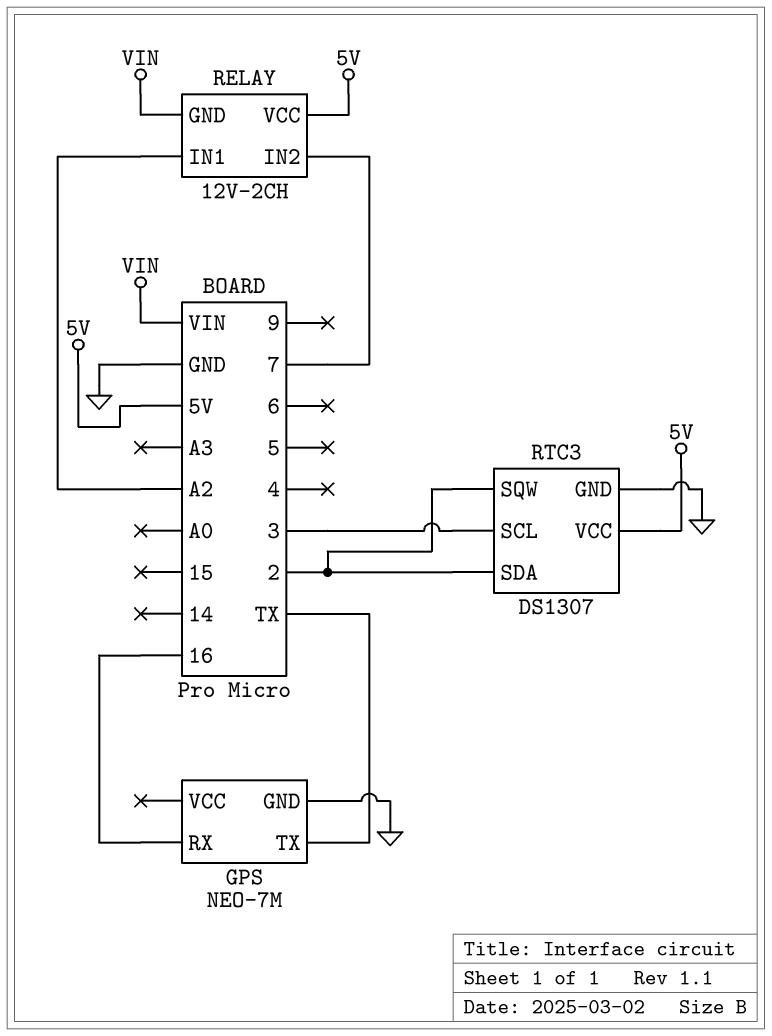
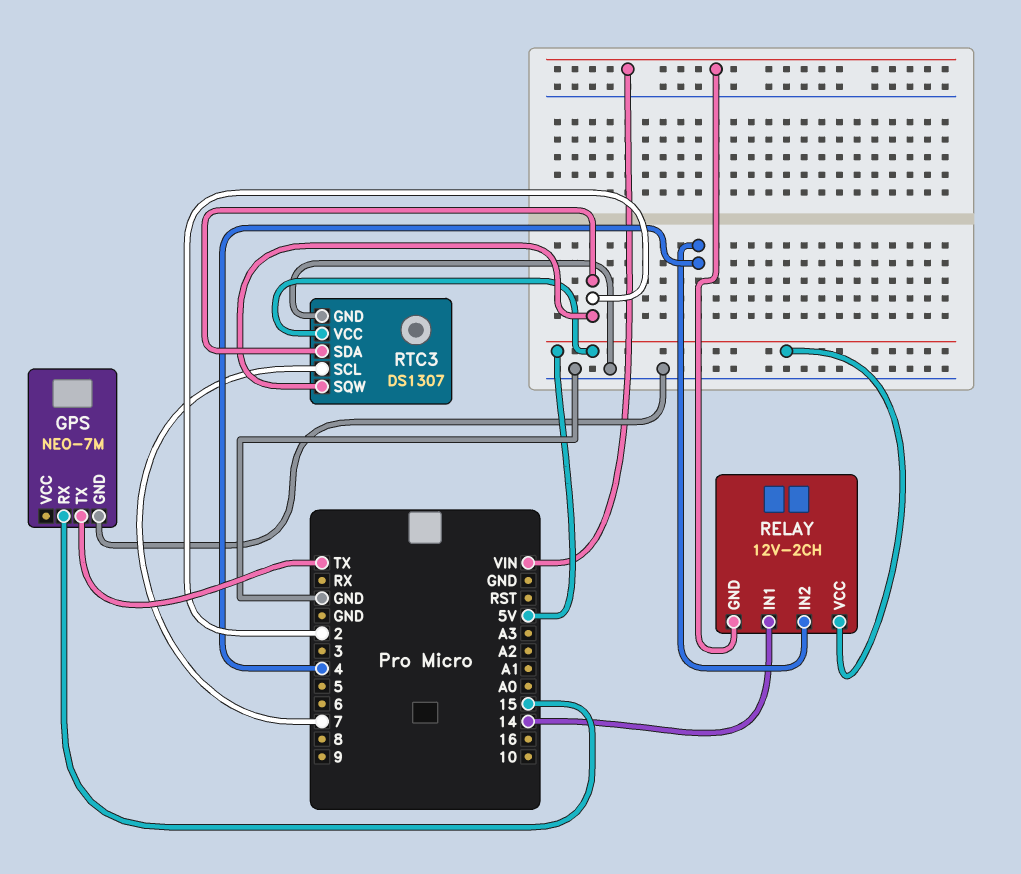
GPS pin RX: 16 -> 15
RELAY pin IN1: A2 -> 14
RELAY pin IN2: 7 -> 4
RTC3 pin SCL: 3 -> 7

